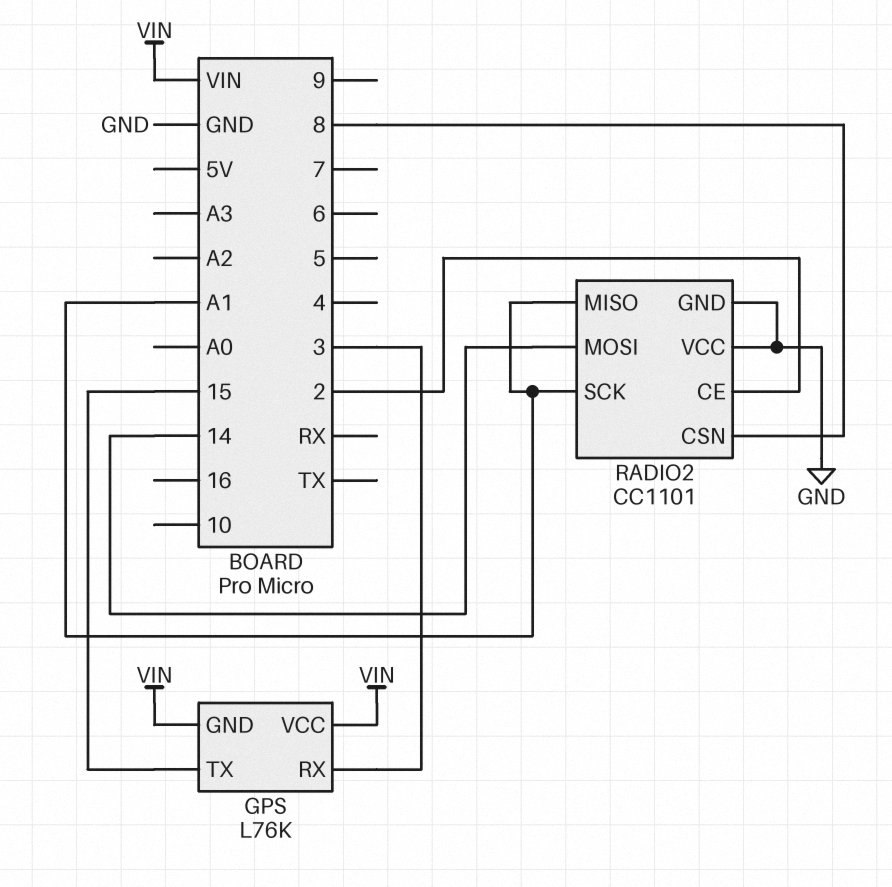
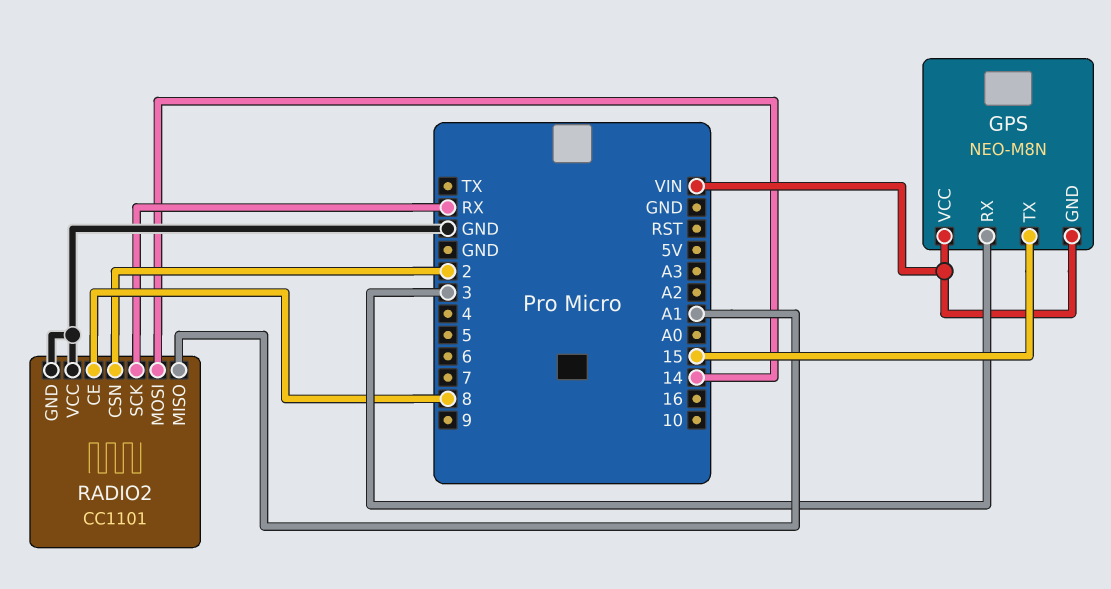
GPS: L76K -> NEO-M8N
RADIO2 pin CE: 2 -> 8
RADIO2 pin CSN: 8 -> 2
RADIO2 pin SCK: A1 -> RX

